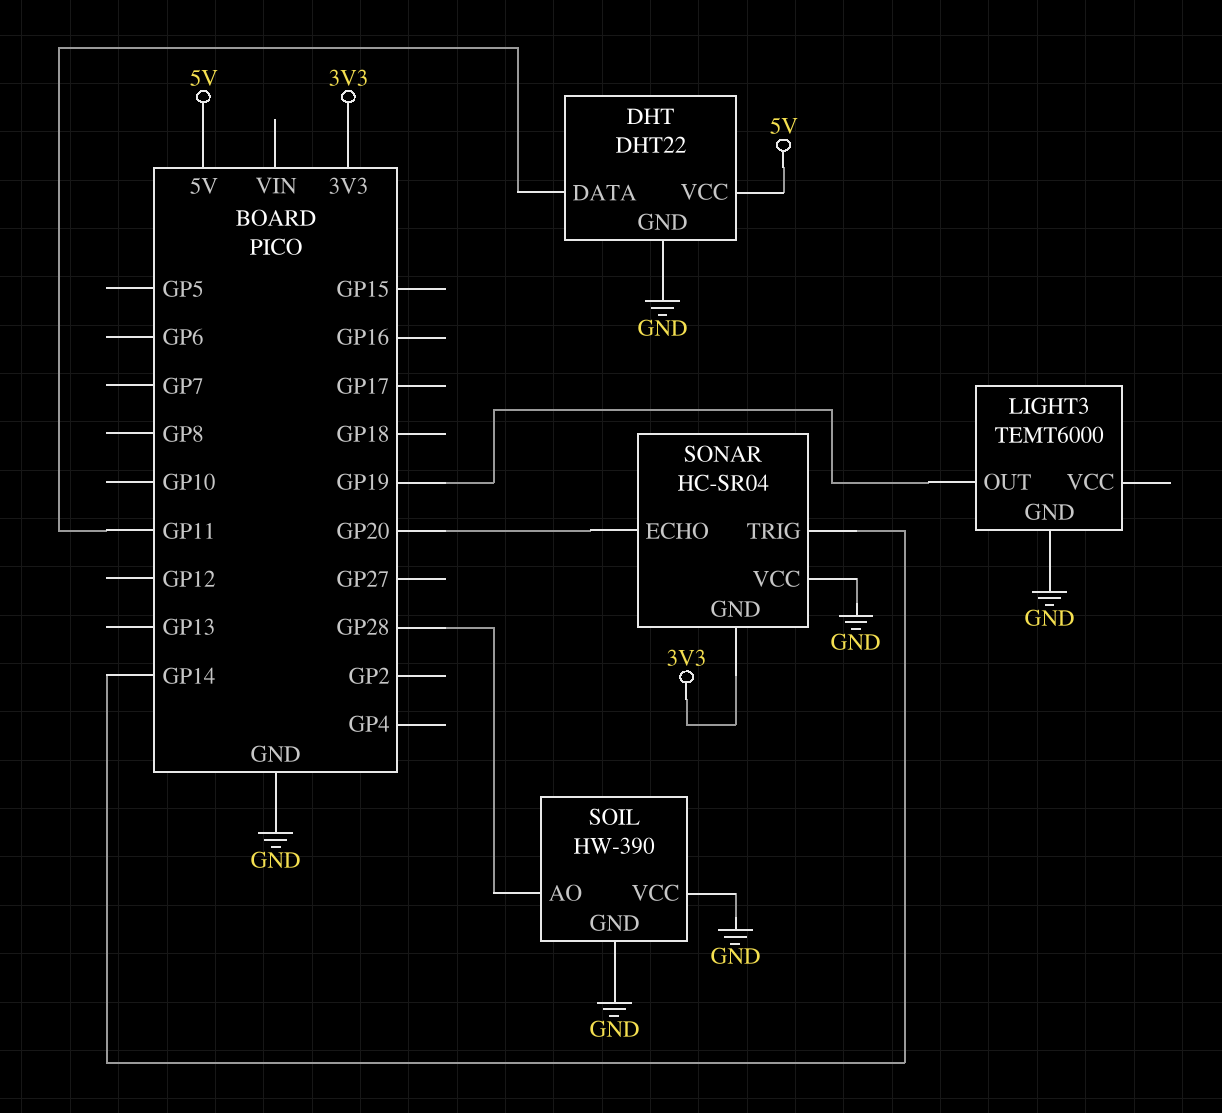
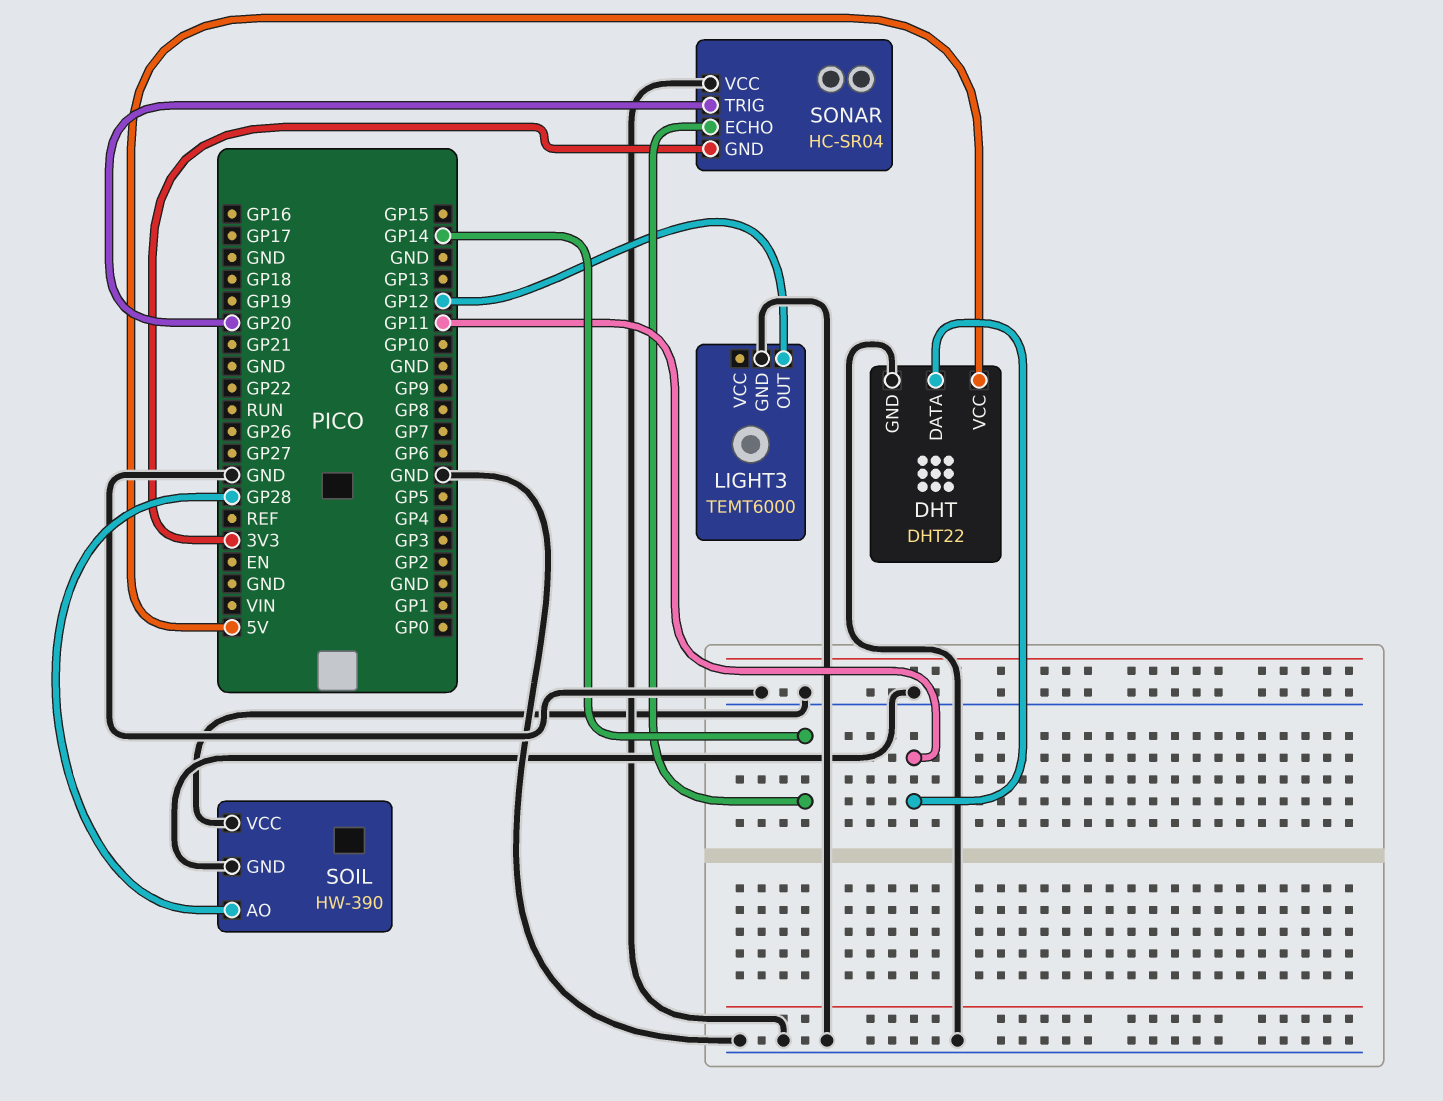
LIGHT3 pin OUT: GP19 -> GP12
SONAR pin ECHO: GP20 -> GP14
SONAR pin TRIG: GP14 -> GP20

